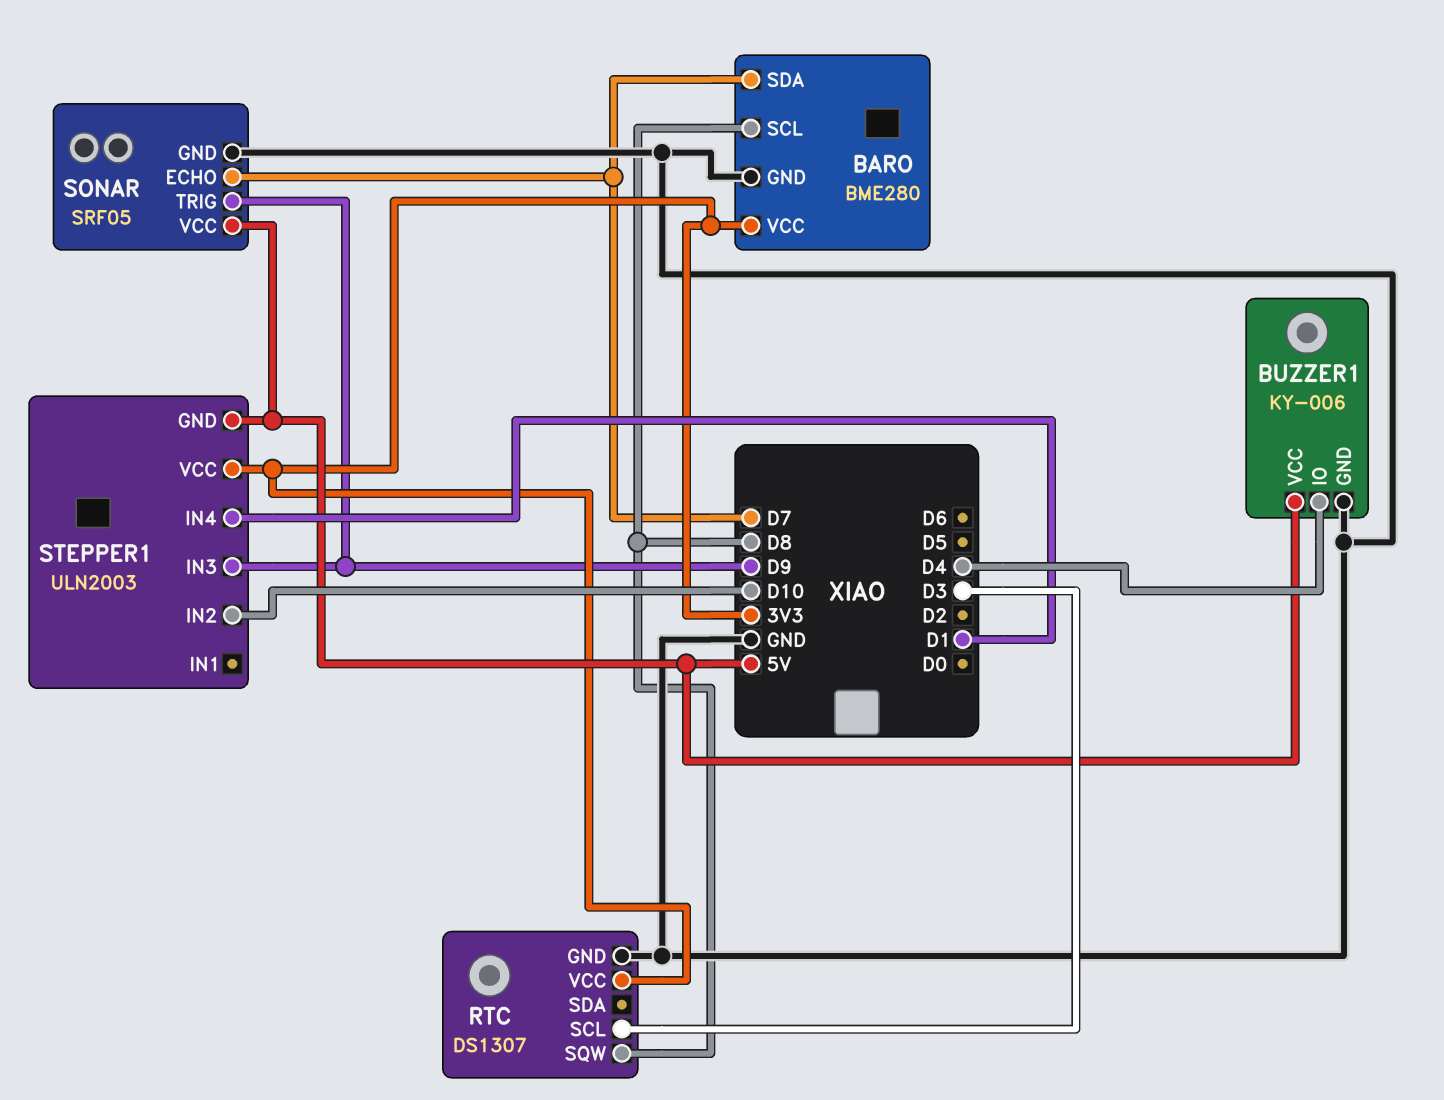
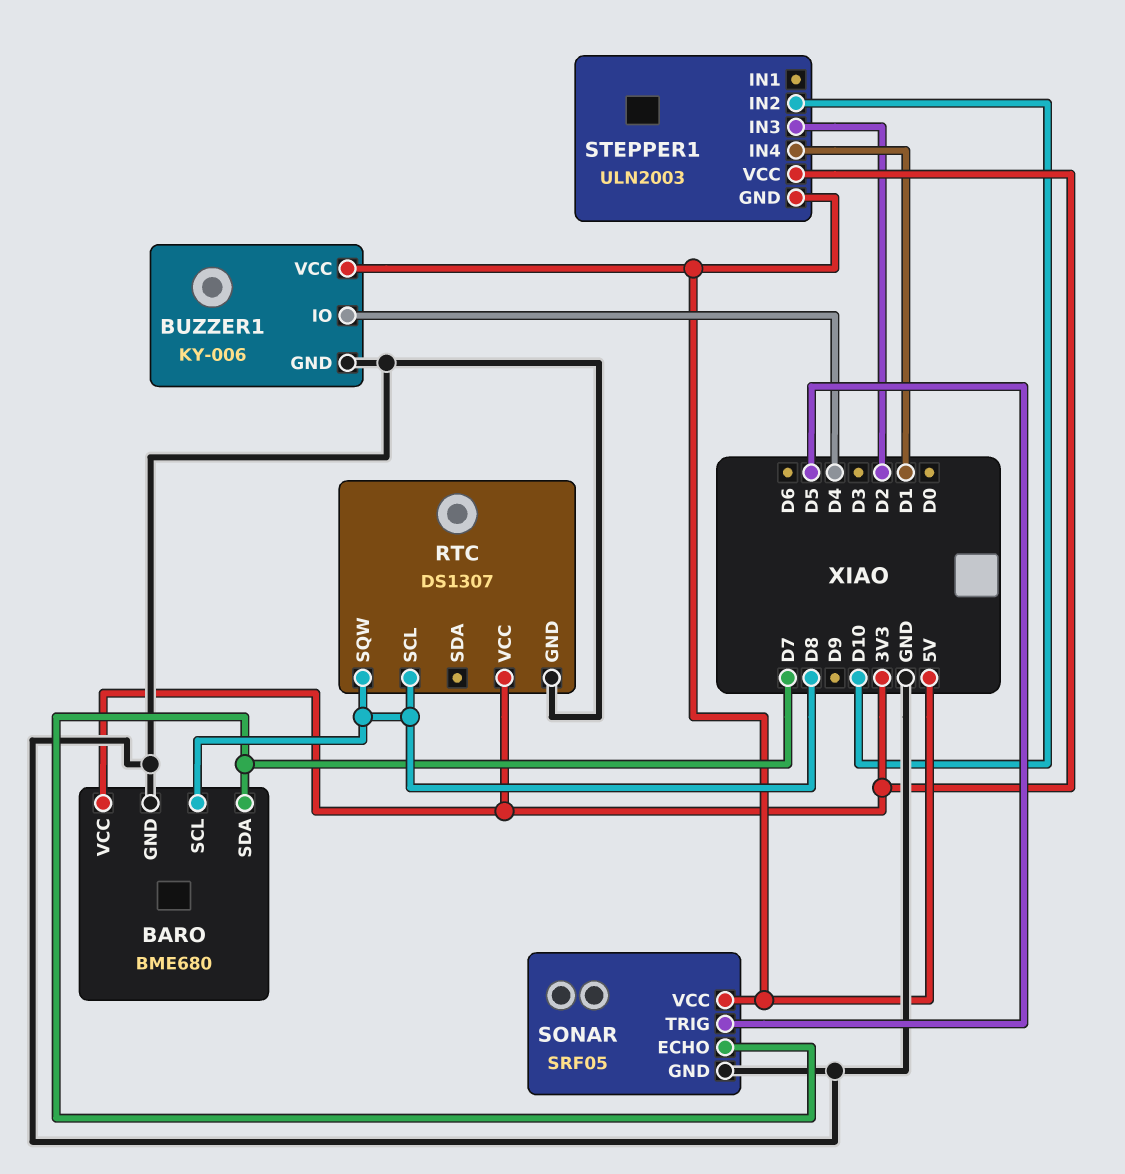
BARO: BME280 -> BME680
RTC pin SCL: D3 -> D8
SONAR pin TRIG: D9 -> D5
STEPPER1 pin IN3: D9 -> D2

